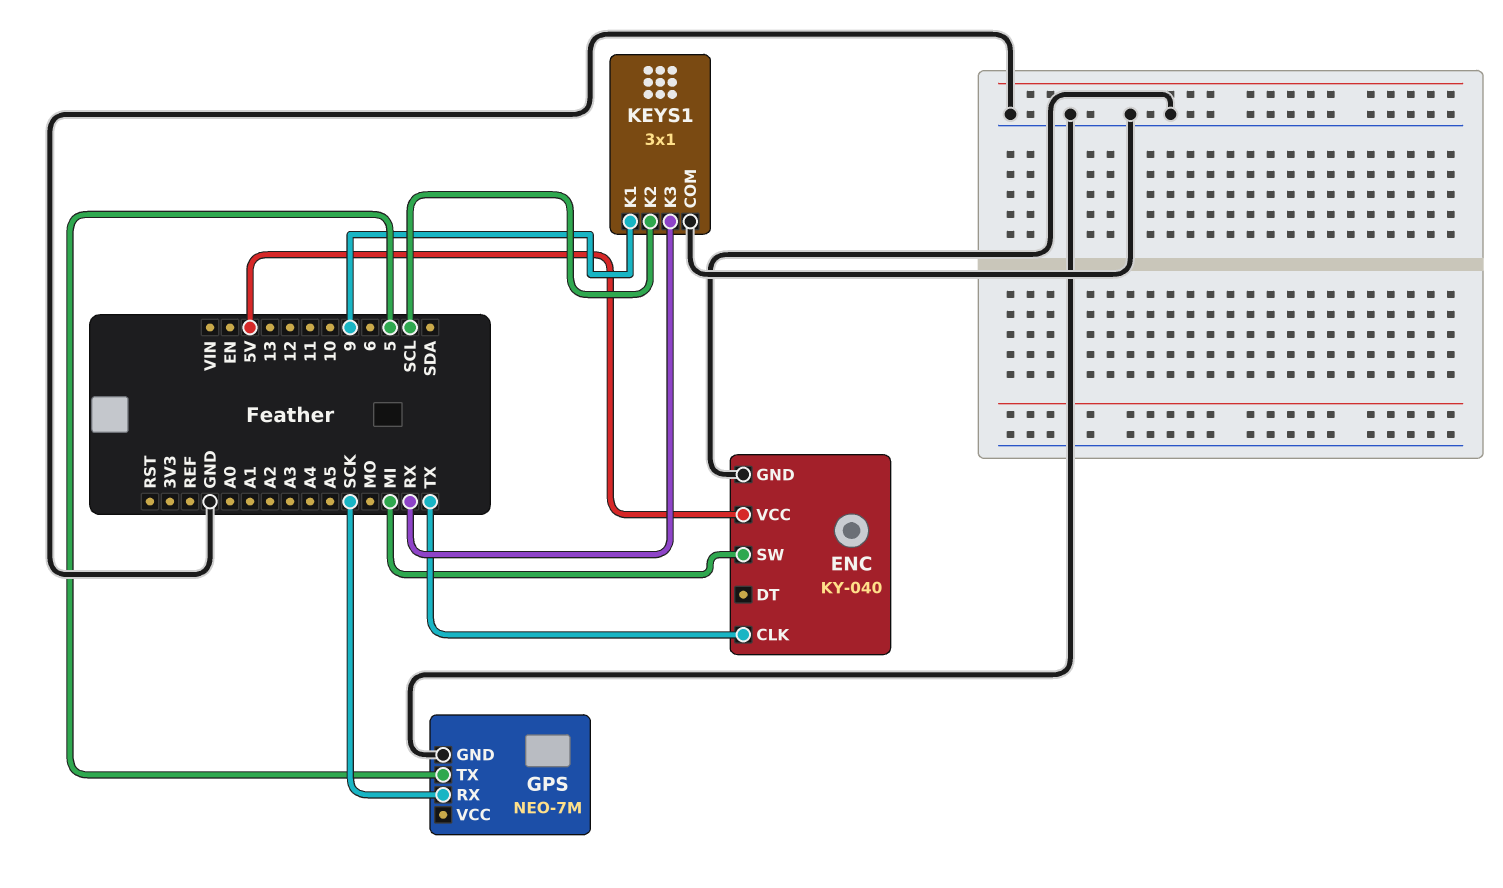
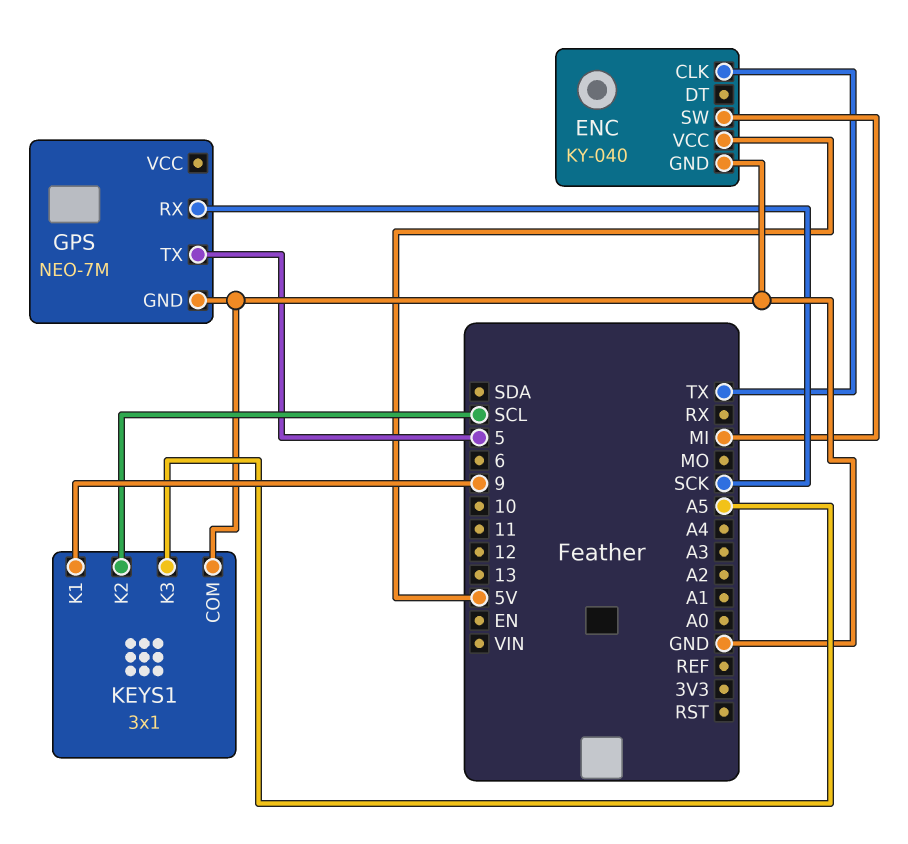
KEYS1 pin K3: RX -> A5

